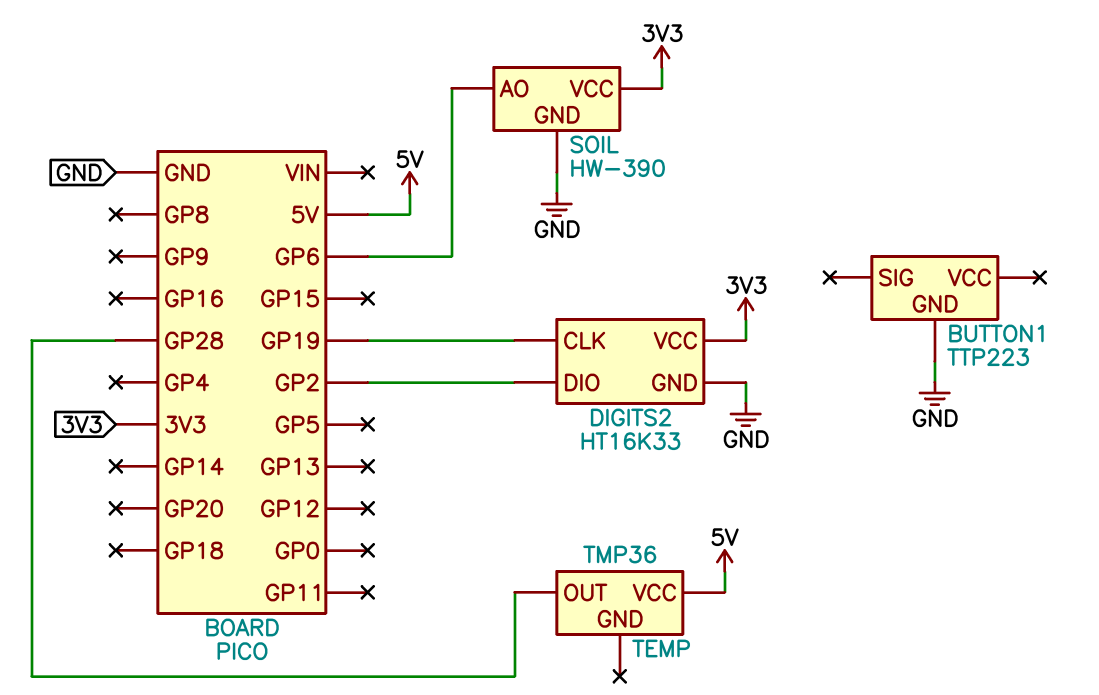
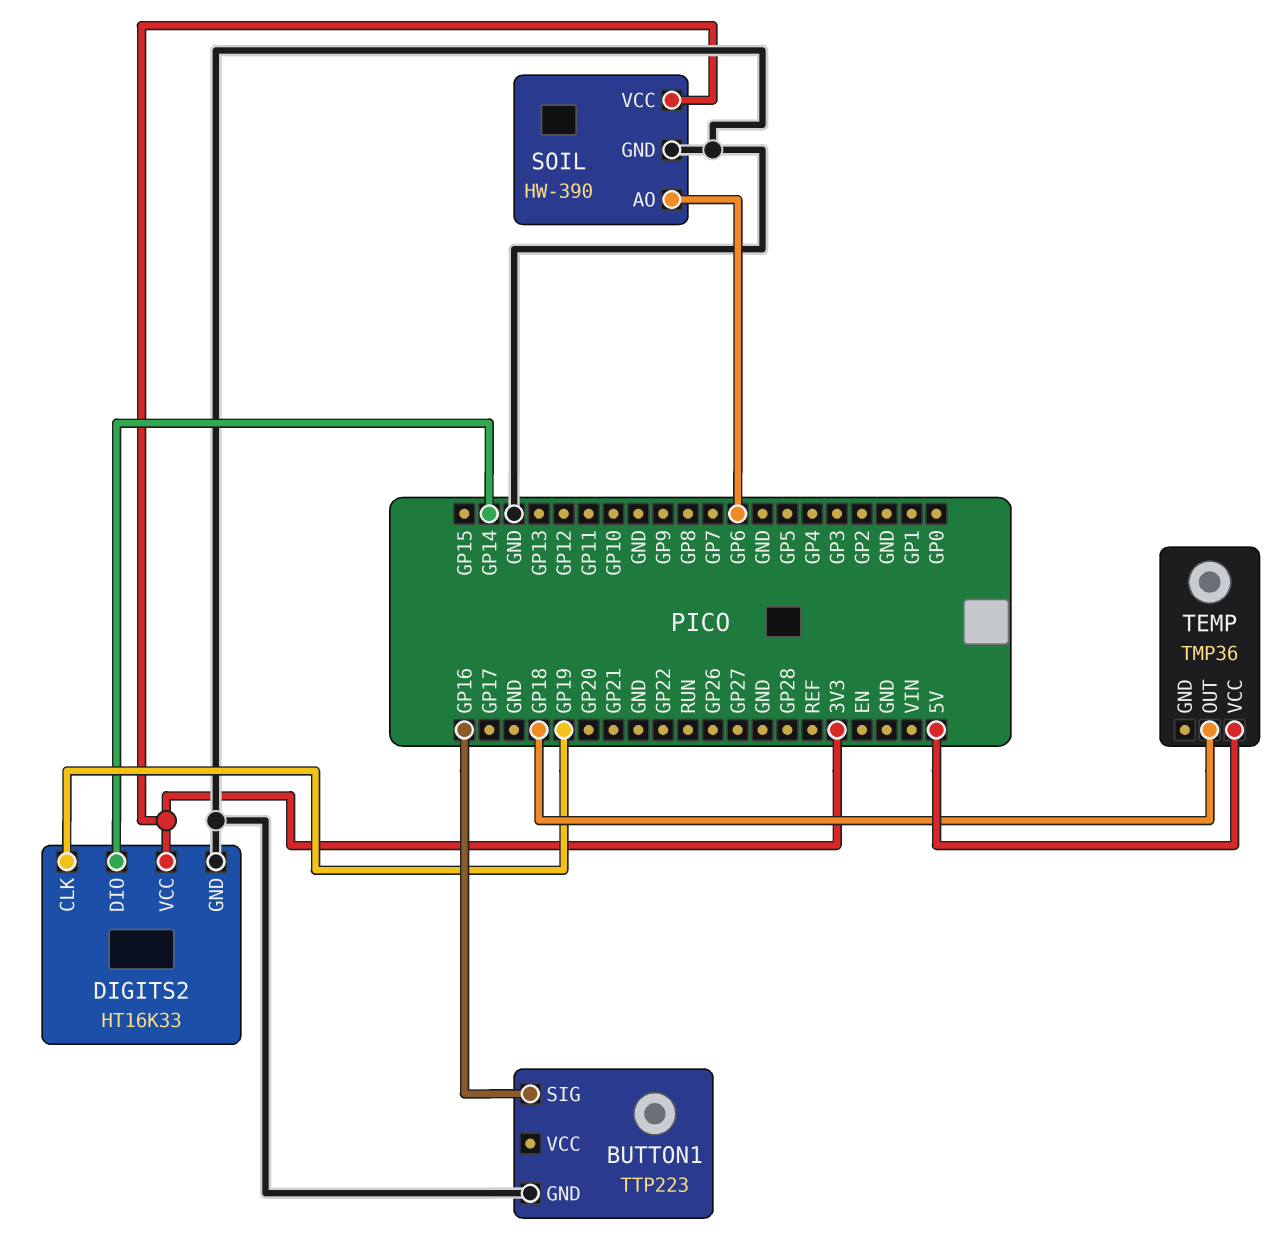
BUTTON1 pin SIG: none -> GP16
DIGITS2 pin DIO: GP2 -> GP14
TEMP pin OUT: GP28 -> GP18

